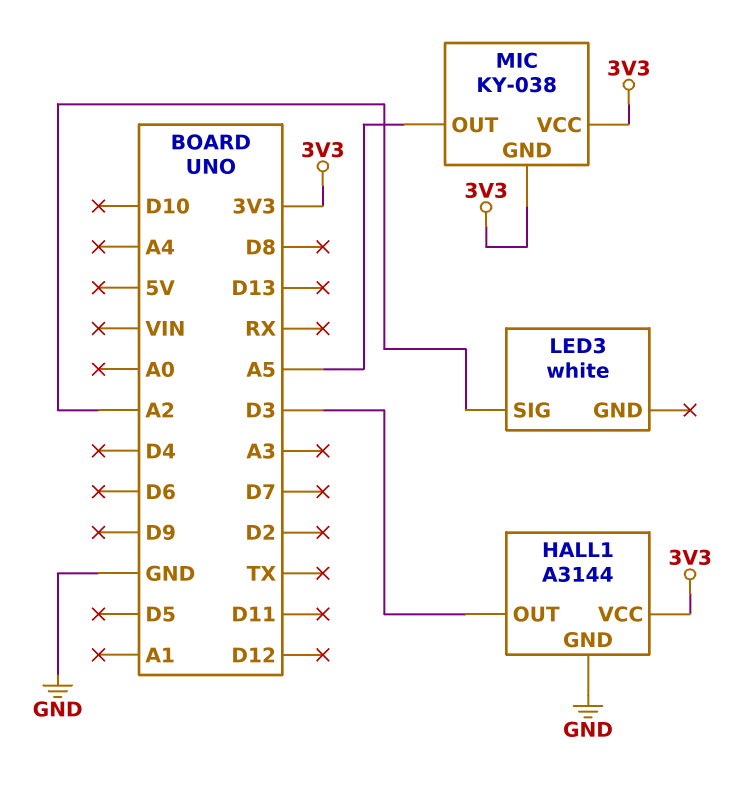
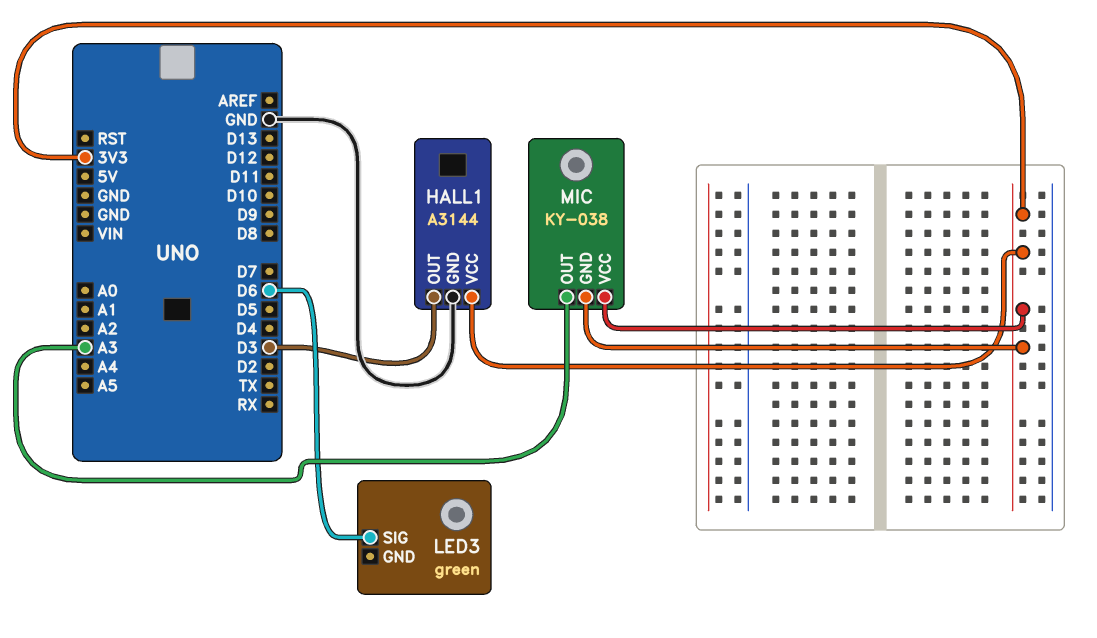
LED3: white -> green
LED3 pin SIG: A2 -> D6
MIC pin OUT: A5 -> A3

